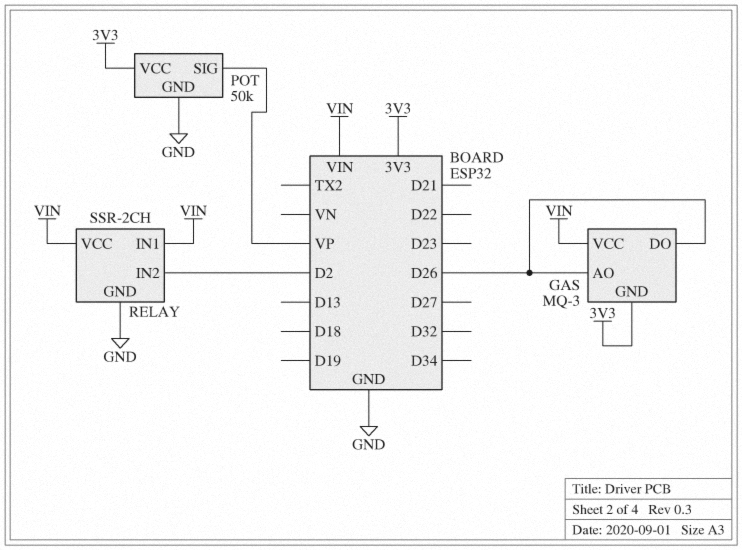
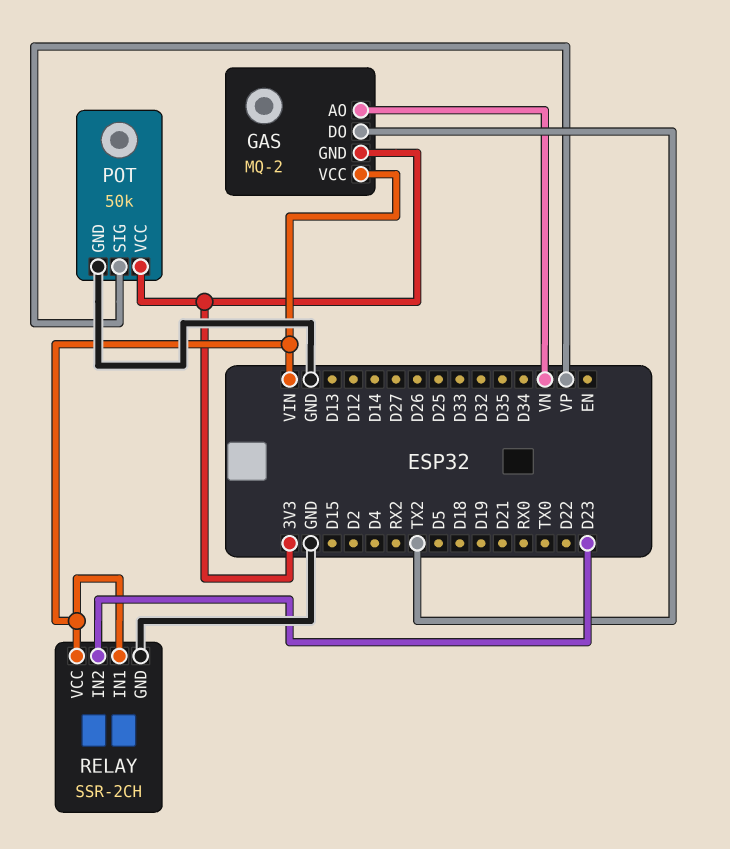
GAS: MQ-3 -> MQ-2
GAS pin AO: D26 -> VN
GAS pin DO: D26 -> TX2
RELAY pin IN2: D2 -> D23

